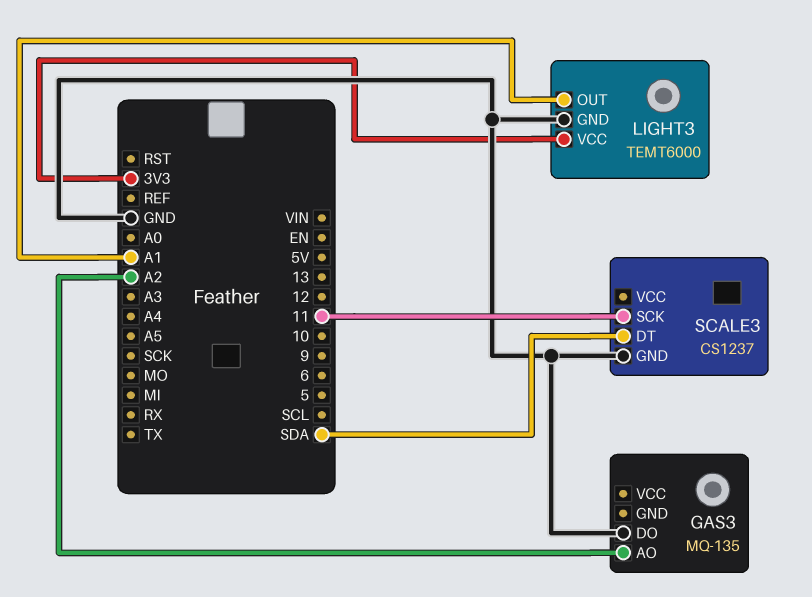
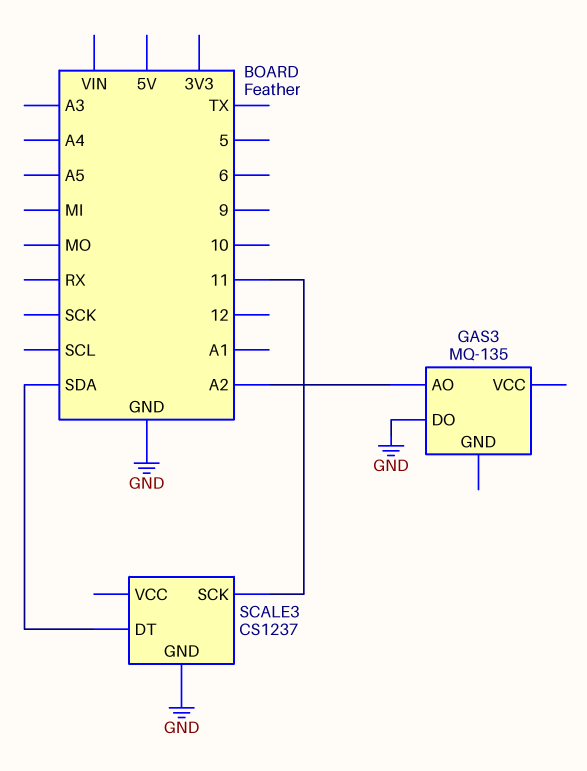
LIGHT3: TEMT6000 -> none
LIGHT3 pin GND: GND -> none
LIGHT3 pin OUT: A1 -> none
LIGHT3 pin VCC: 3V3 -> none

